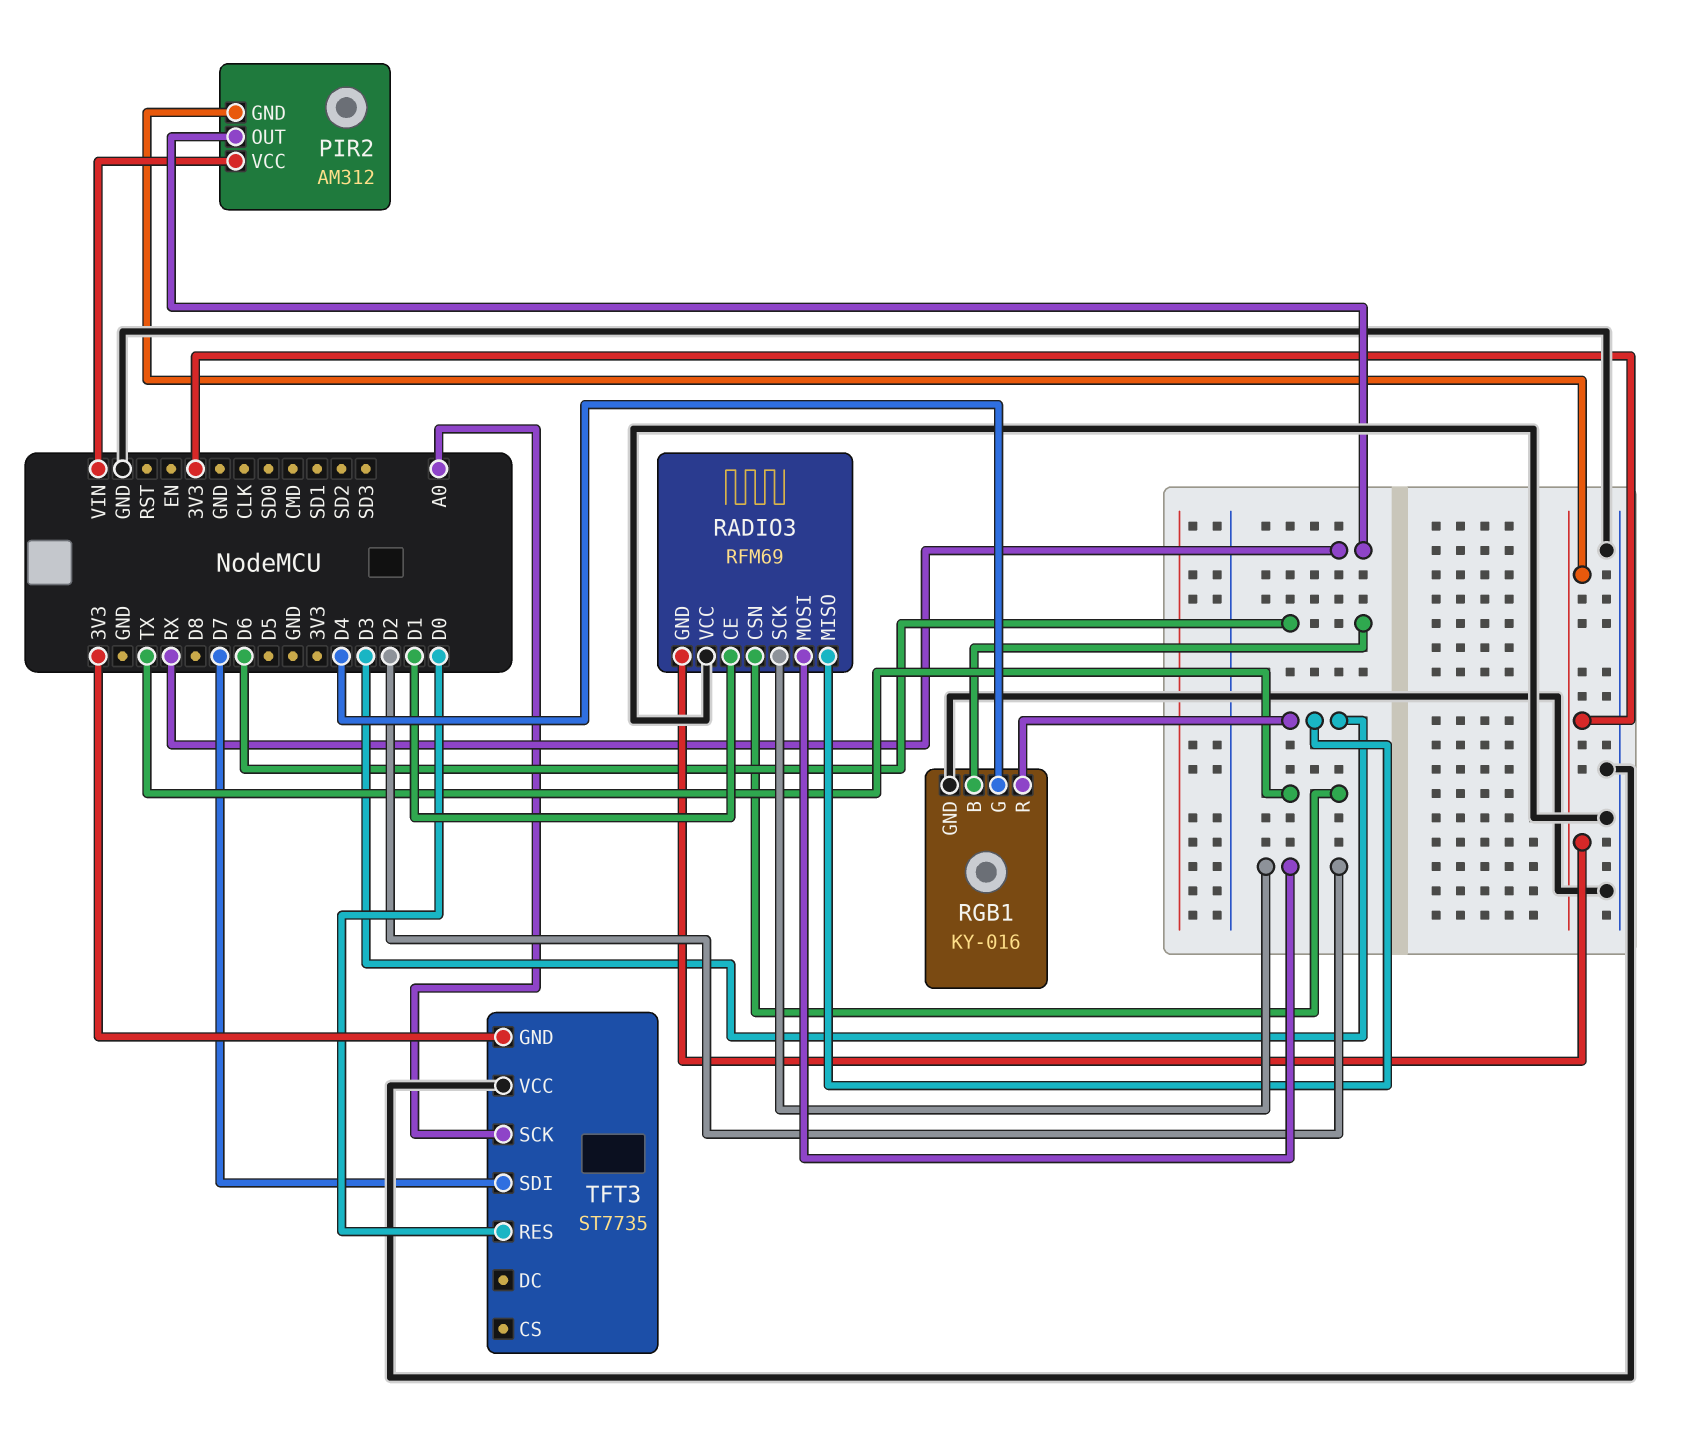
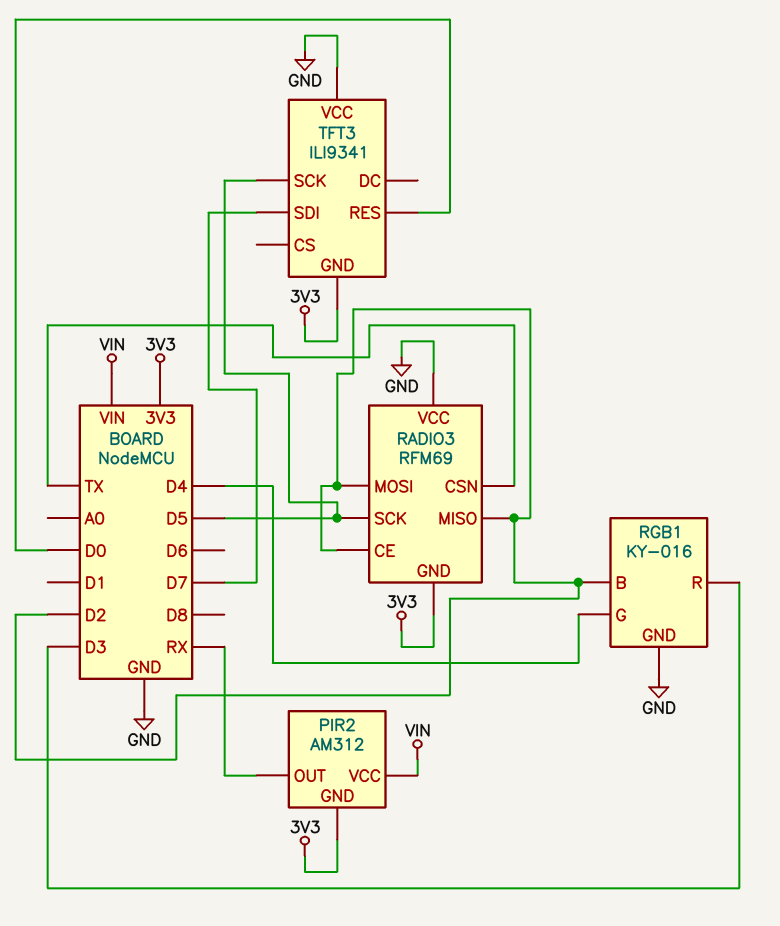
RADIO3 pin CE: D1 -> D2
RADIO3 pin MISO: D3 -> D2
RADIO3 pin SCK: D2 -> D5
RGB1 pin B: D6 -> D2
TFT3: ST7735 -> ILI9341
TFT3 pin SCK: A0 -> D5

